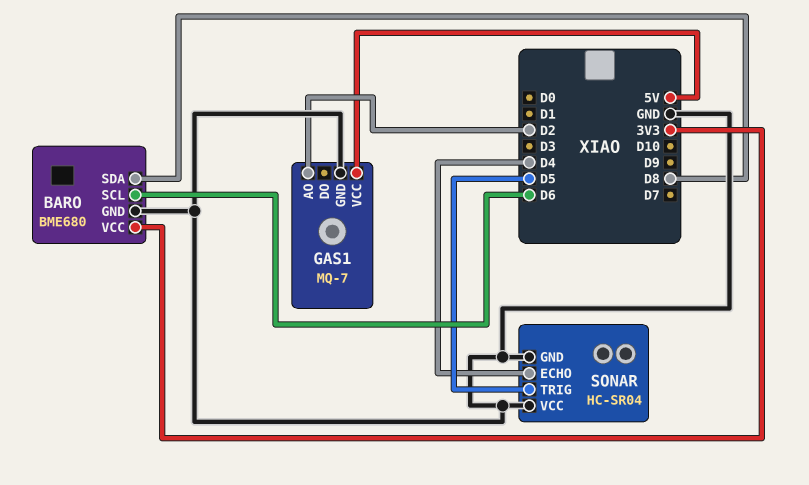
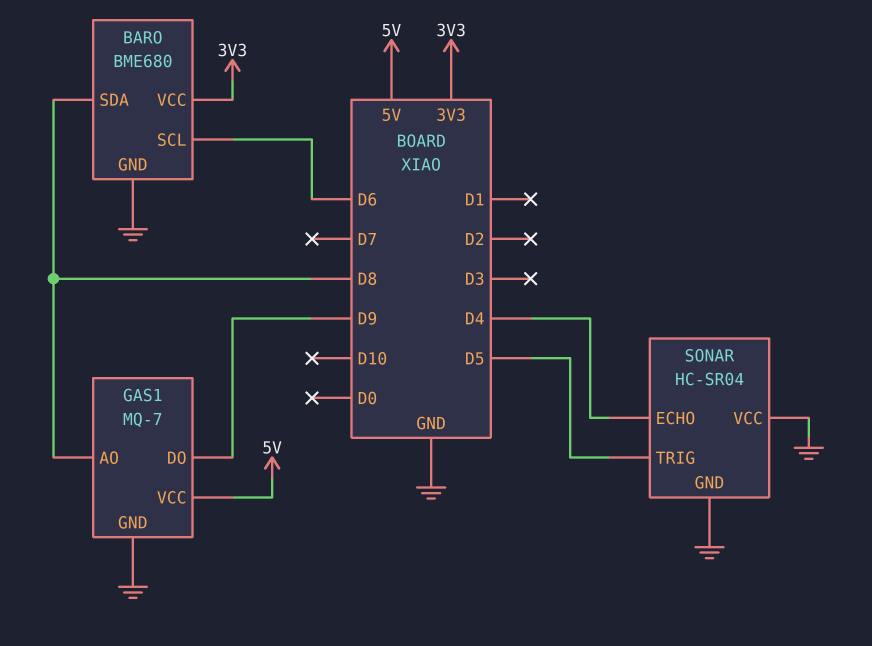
GAS1 pin AO: D2 -> D8
GAS1 pin DO: none -> D9

